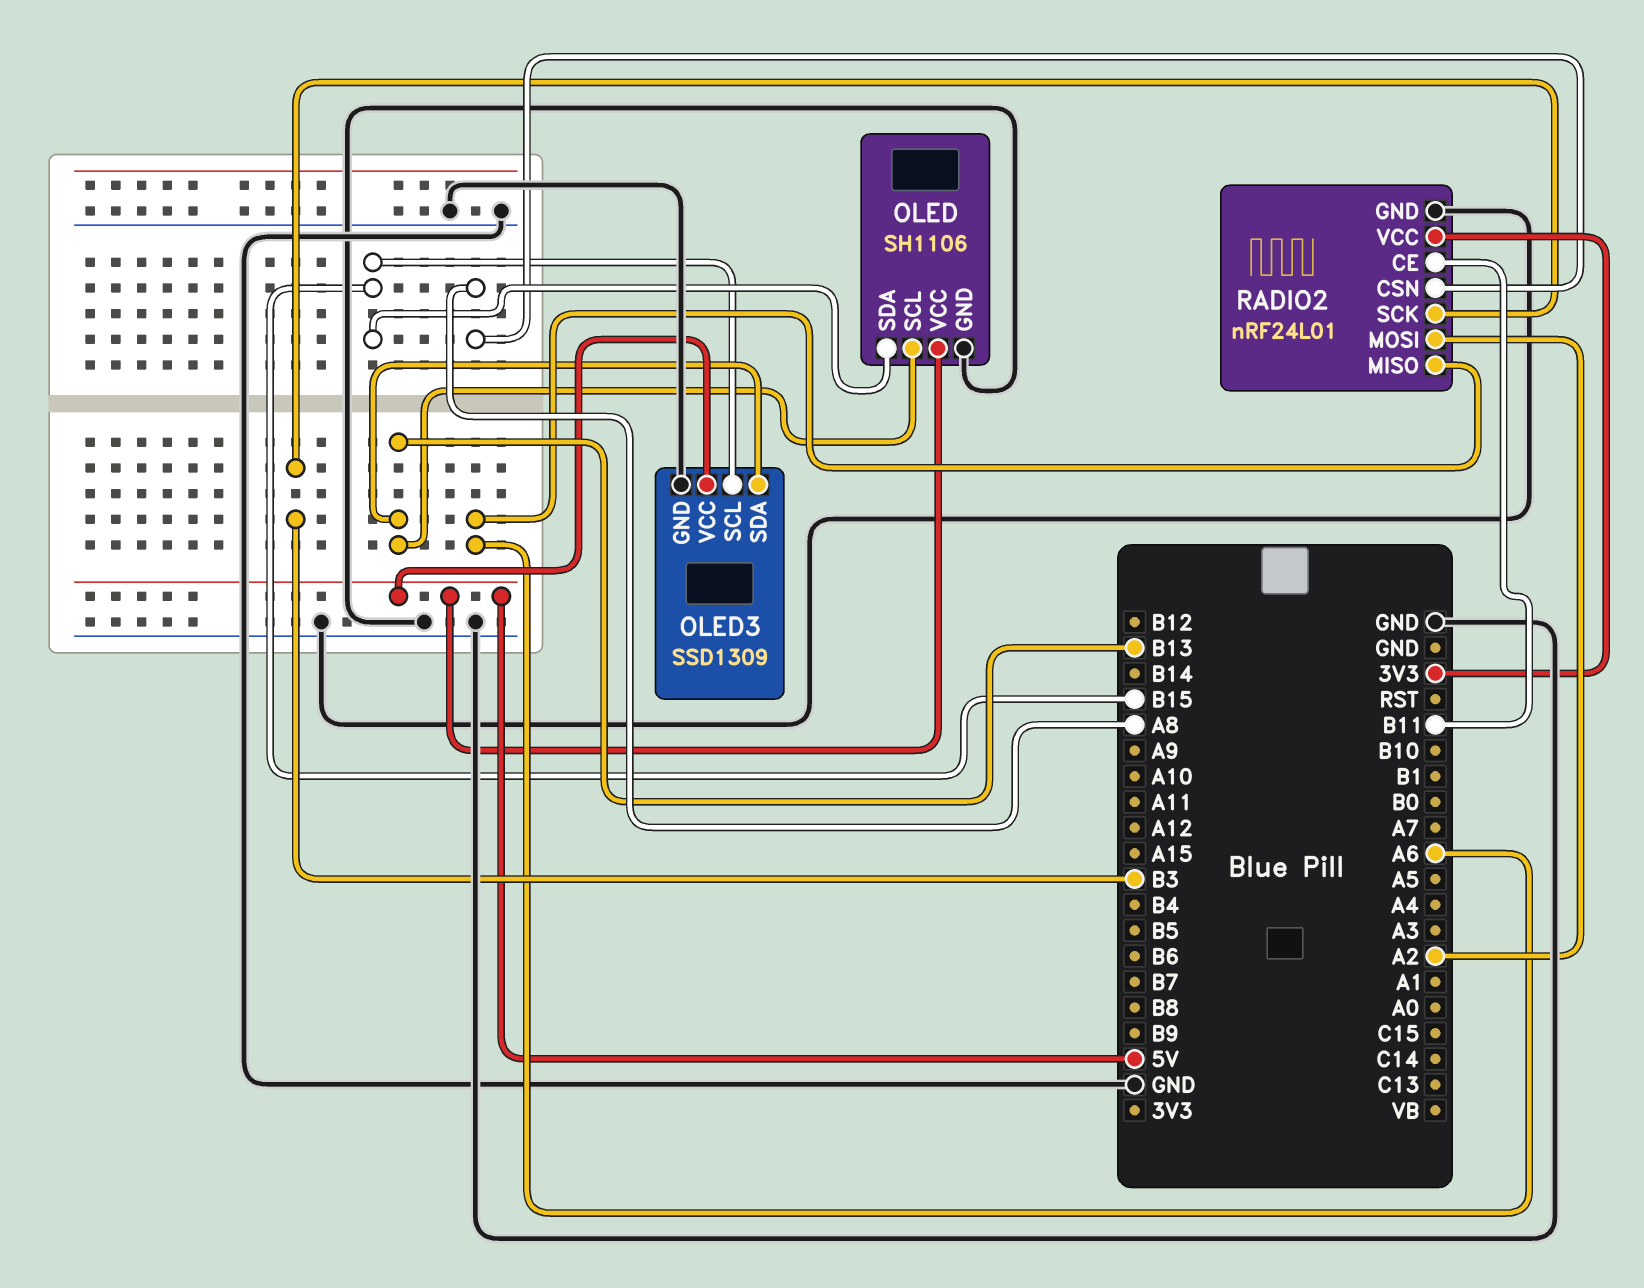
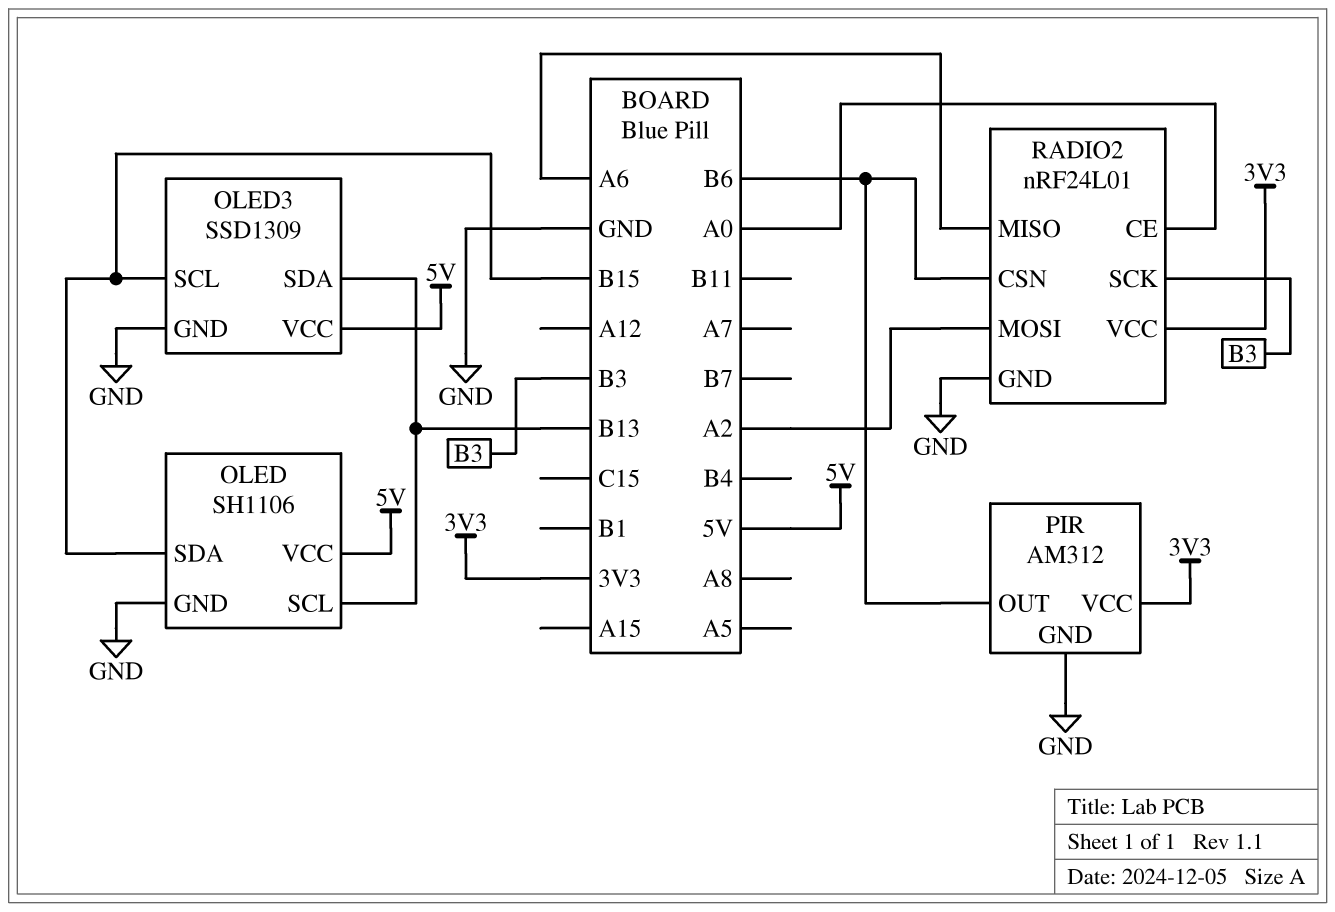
PIR: none -> AM312
PIR pin GND: none -> GND
PIR pin OUT: none -> B6
PIR pin VCC: none -> 3V3
RADIO2 pin CE: B11 -> A0
RADIO2 pin CSN: A8 -> B6

